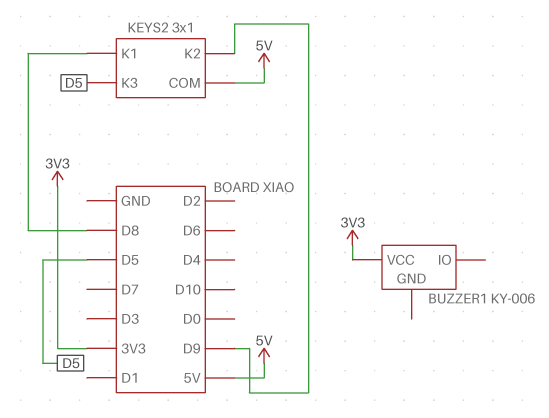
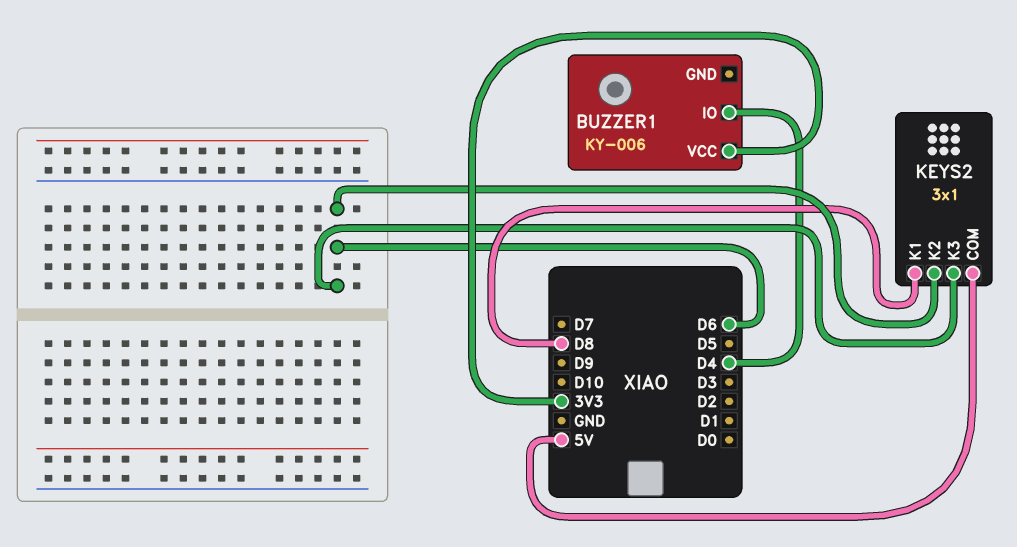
BUZZER1 pin IO: none -> D4
KEYS2 pin K2: D9 -> D6
KEYS2 pin K3: D5 -> D6

